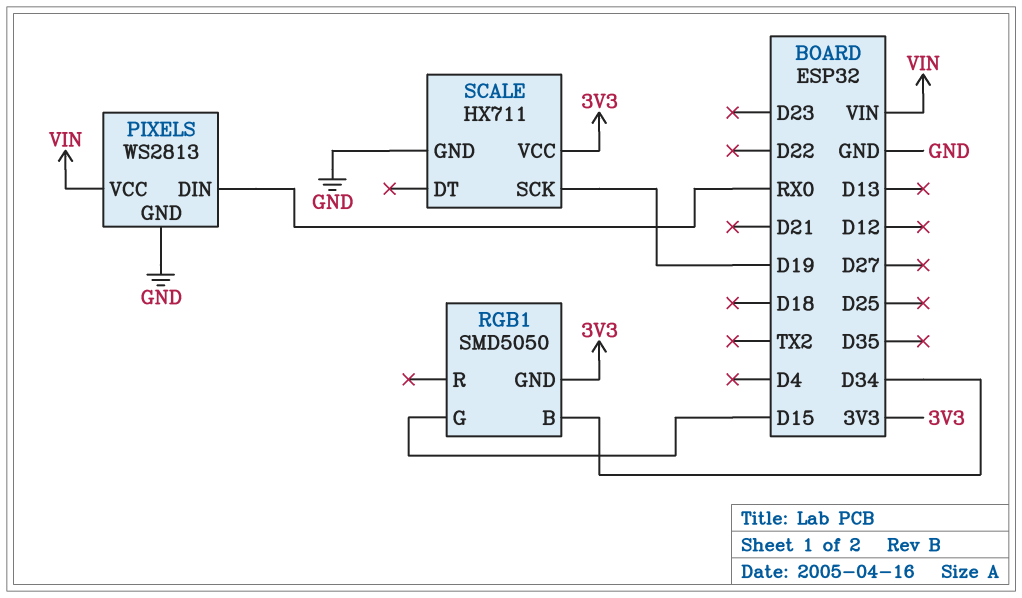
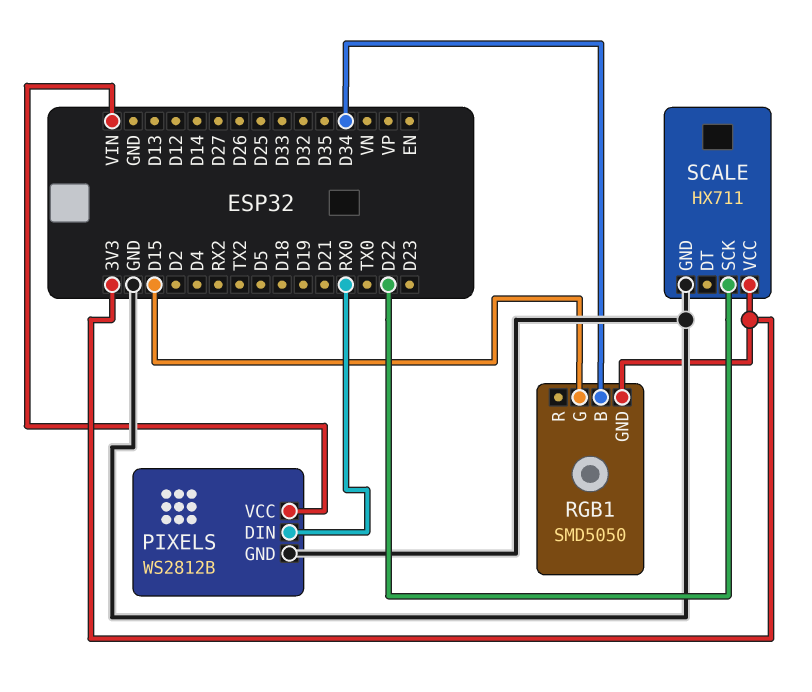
PIXELS: WS2813 -> WS2812B
SCALE pin SCK: D19 -> D22

